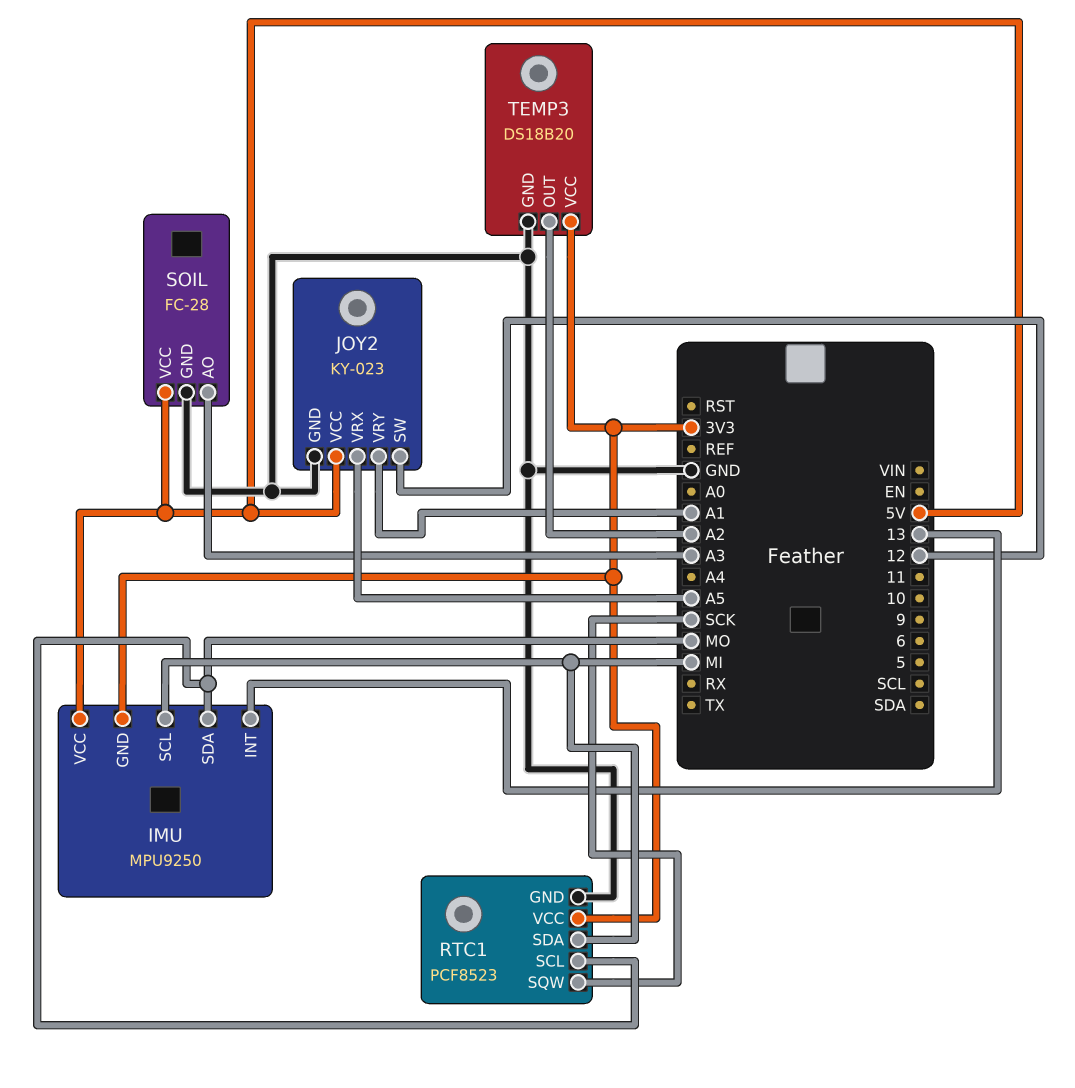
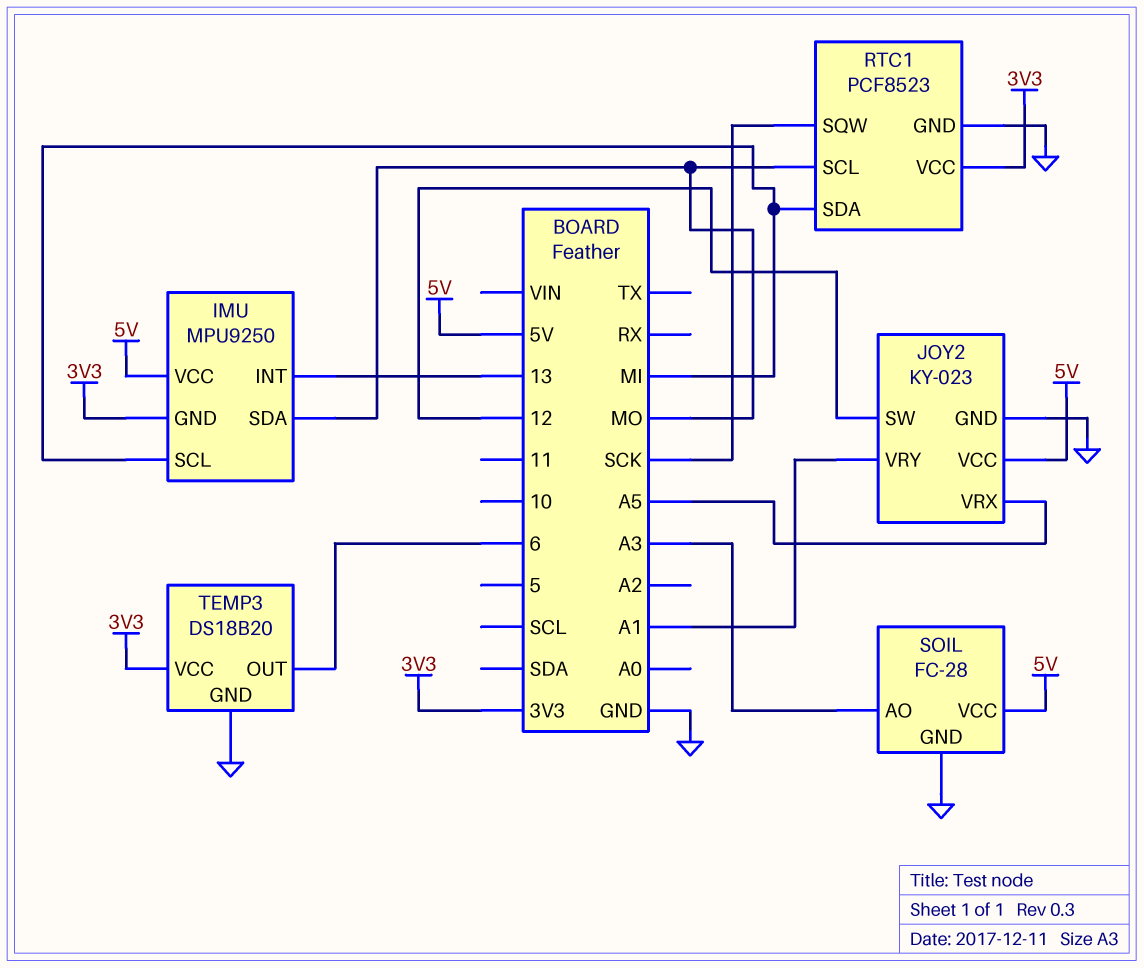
TEMP3 pin OUT: A2 -> 6

